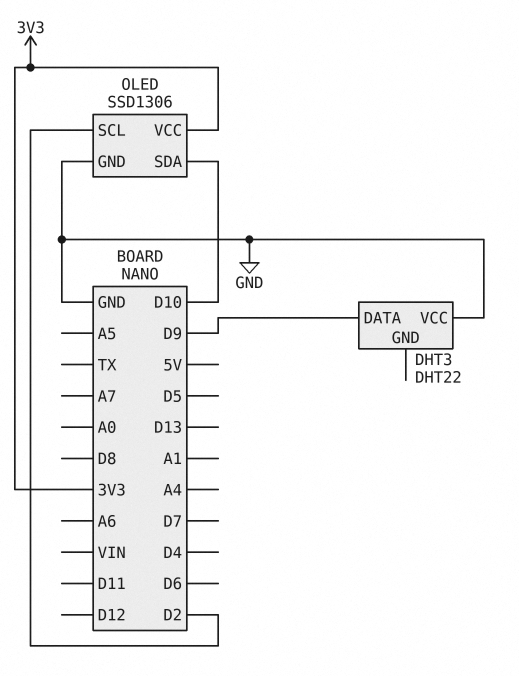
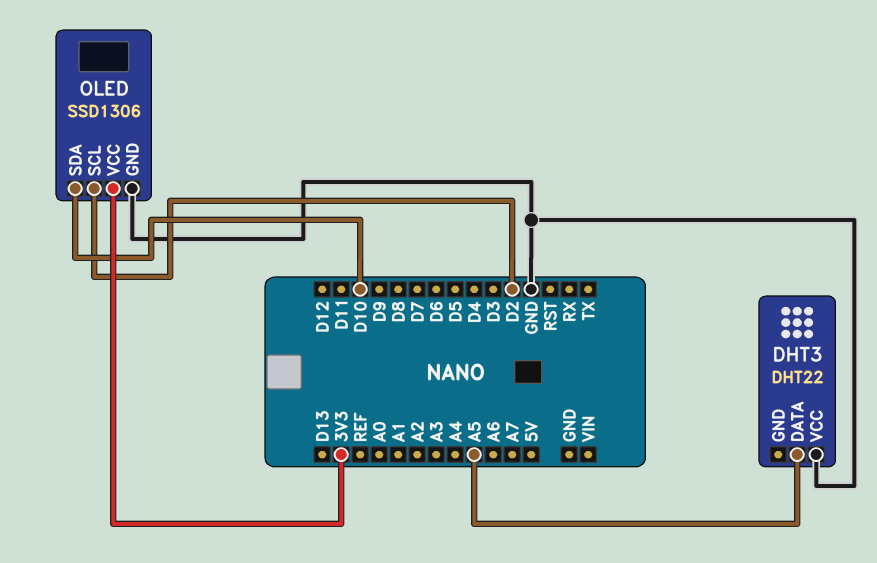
DHT3 pin DATA: D9 -> A5

